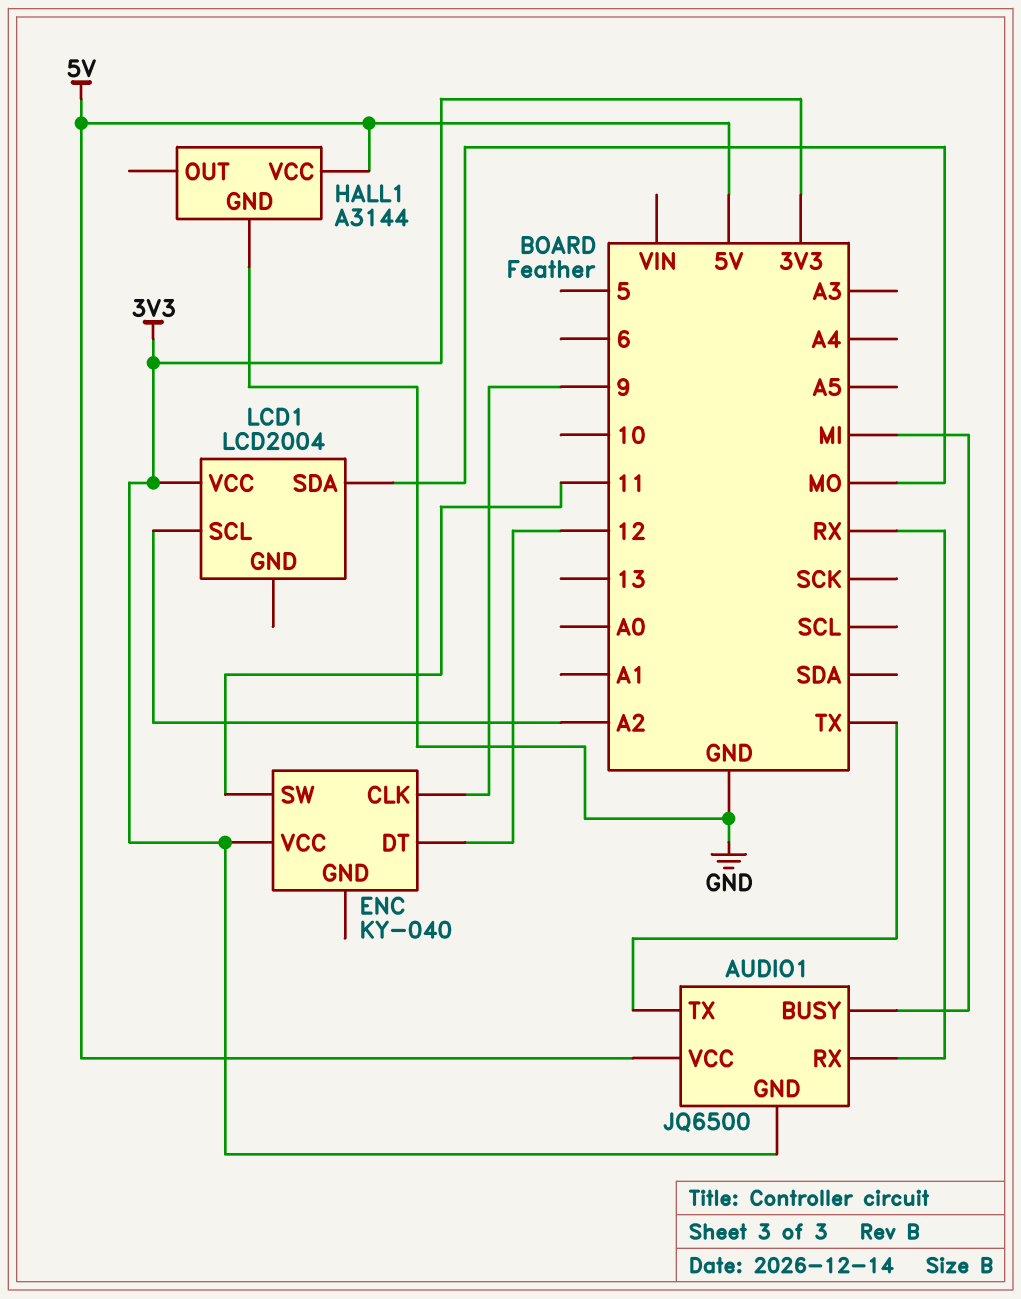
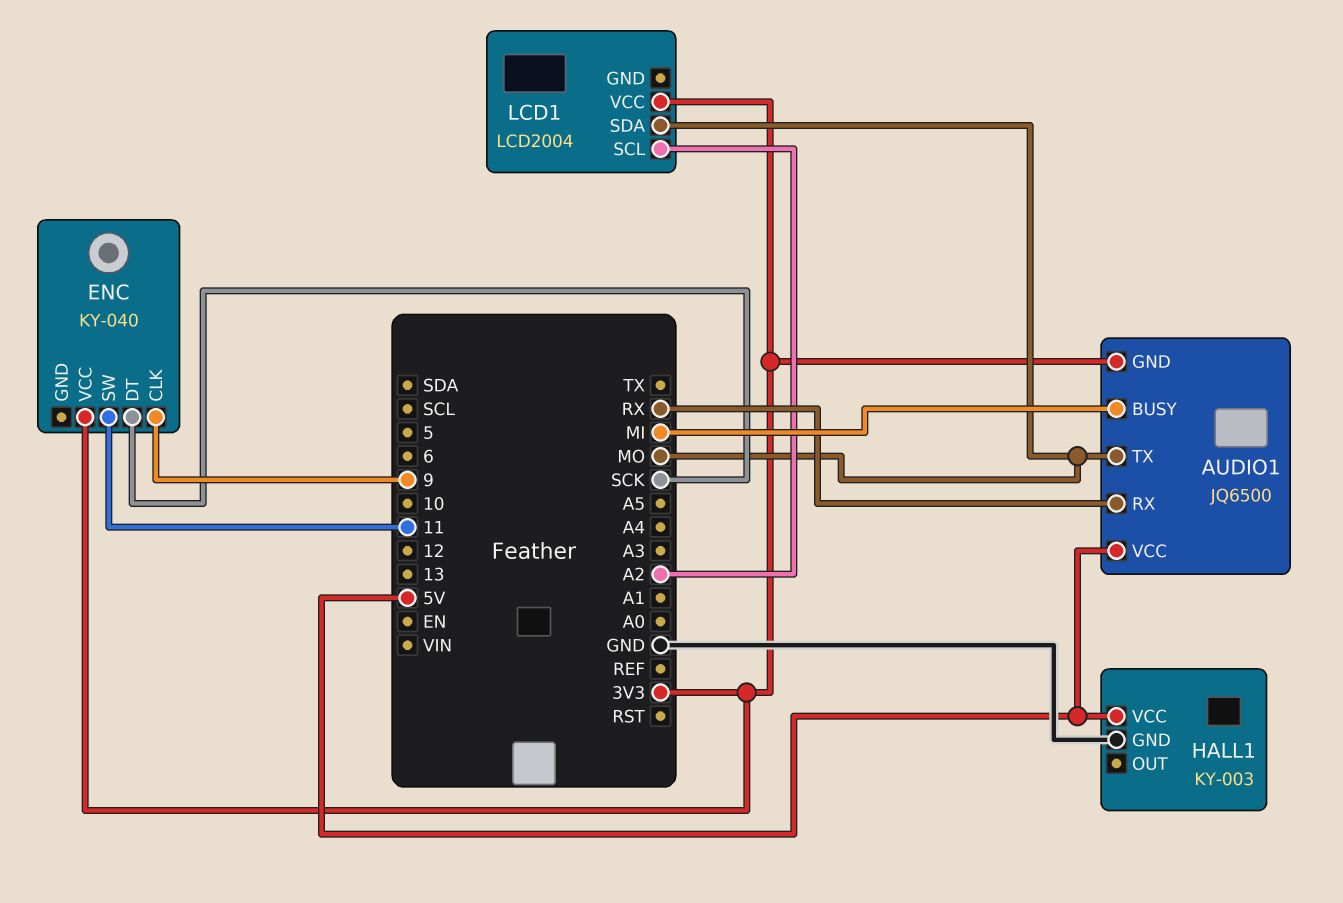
AUDIO1 pin TX: TX -> MO
ENC pin DT: 12 -> SCK
HALL1: A3144 -> KY-003

